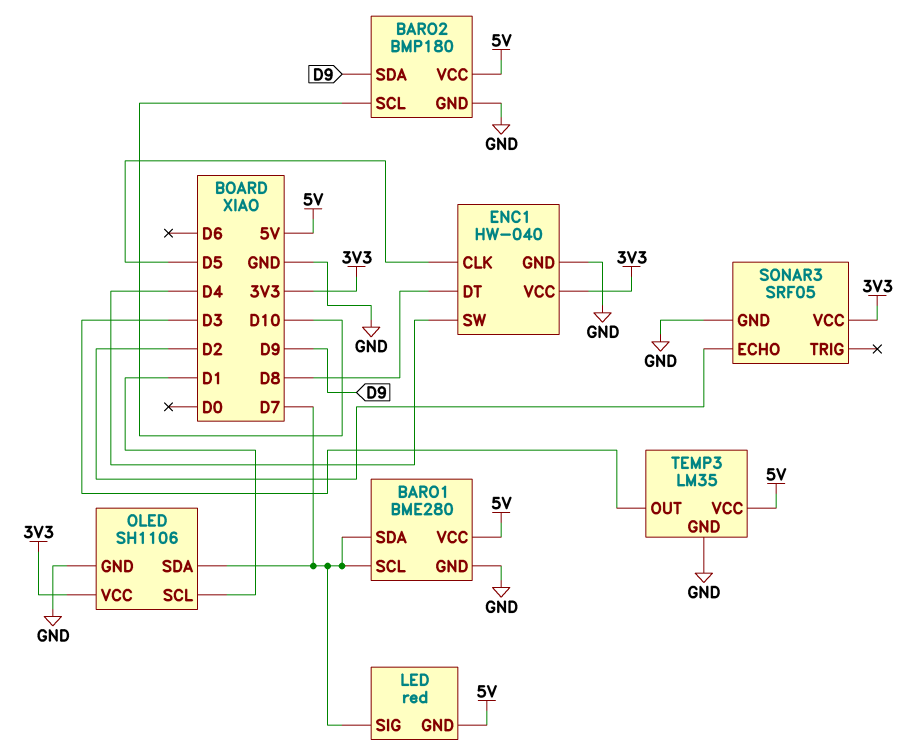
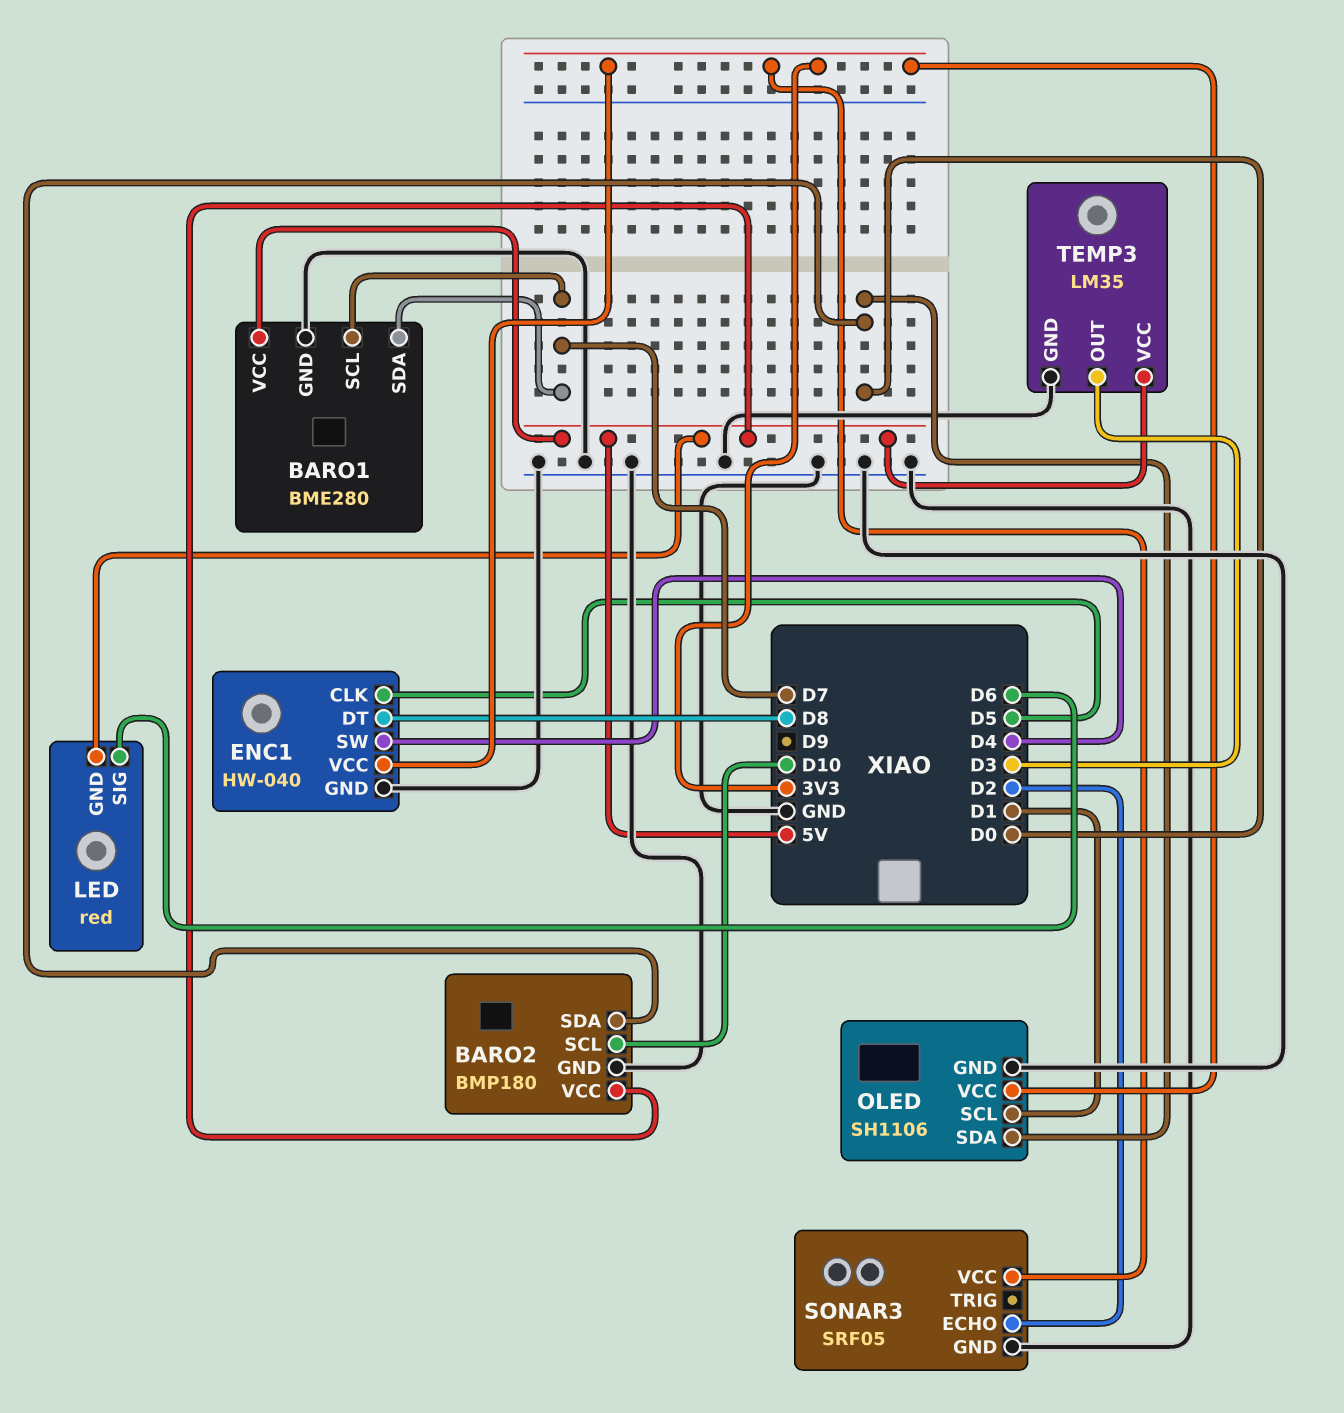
BARO2 pin SDA: D9 -> D0
LED pin SIG: D7 -> D6
OLED pin SDA: D7 -> D0

